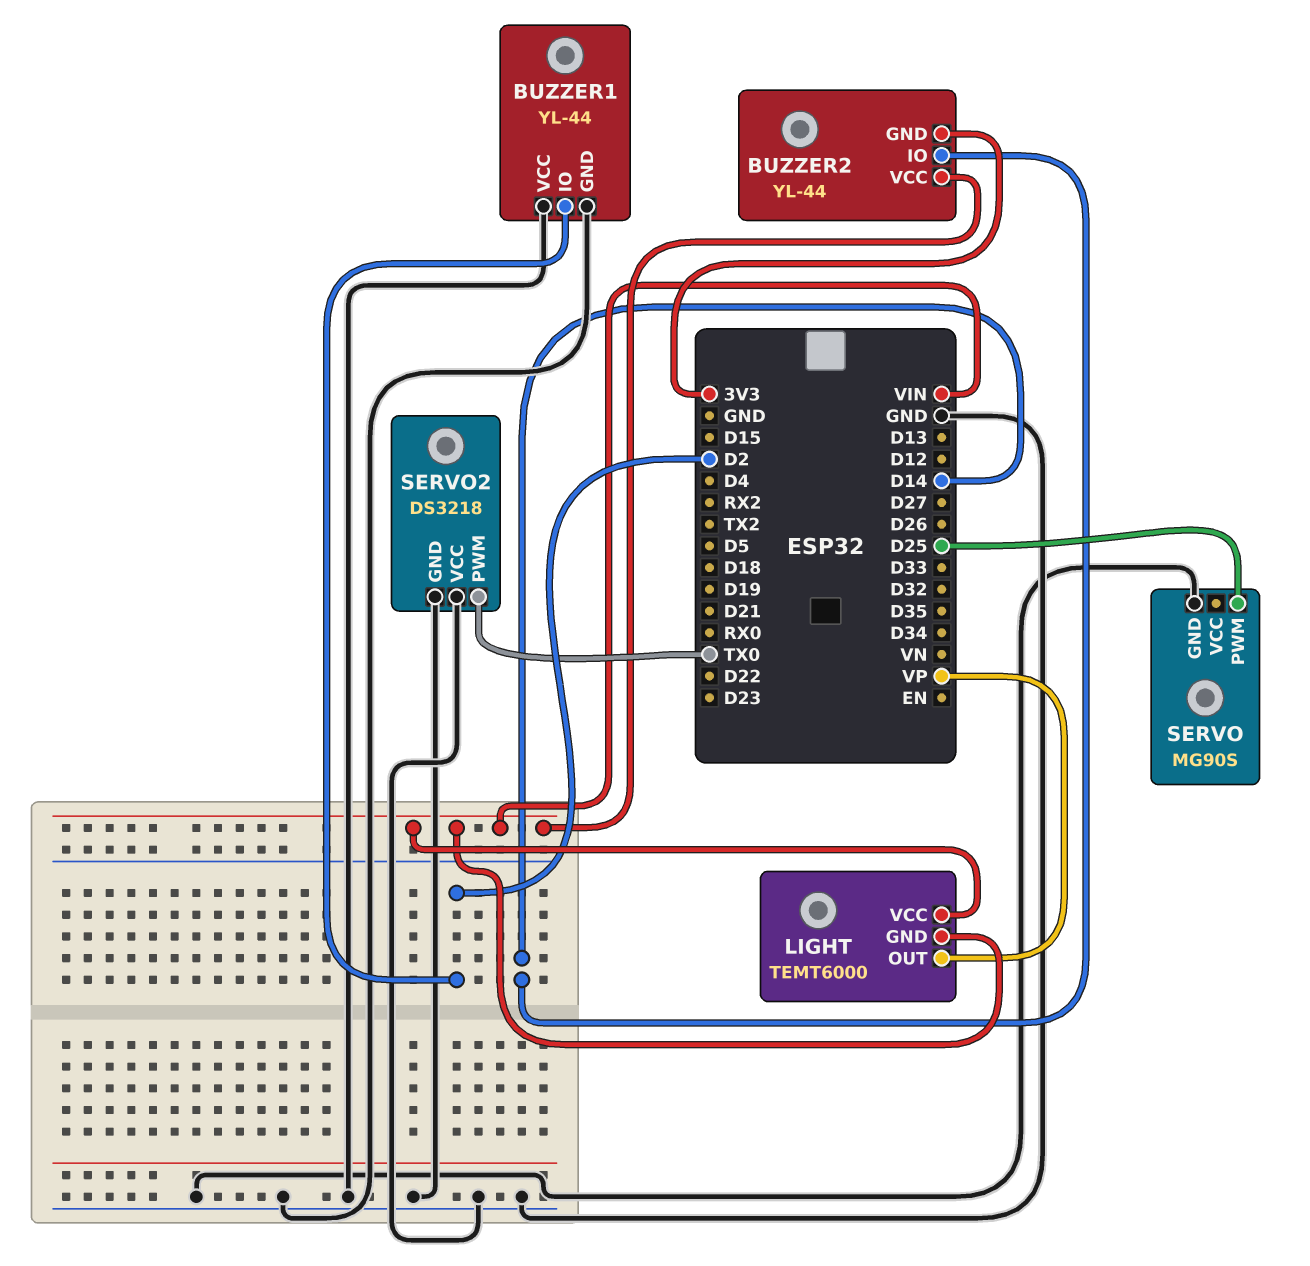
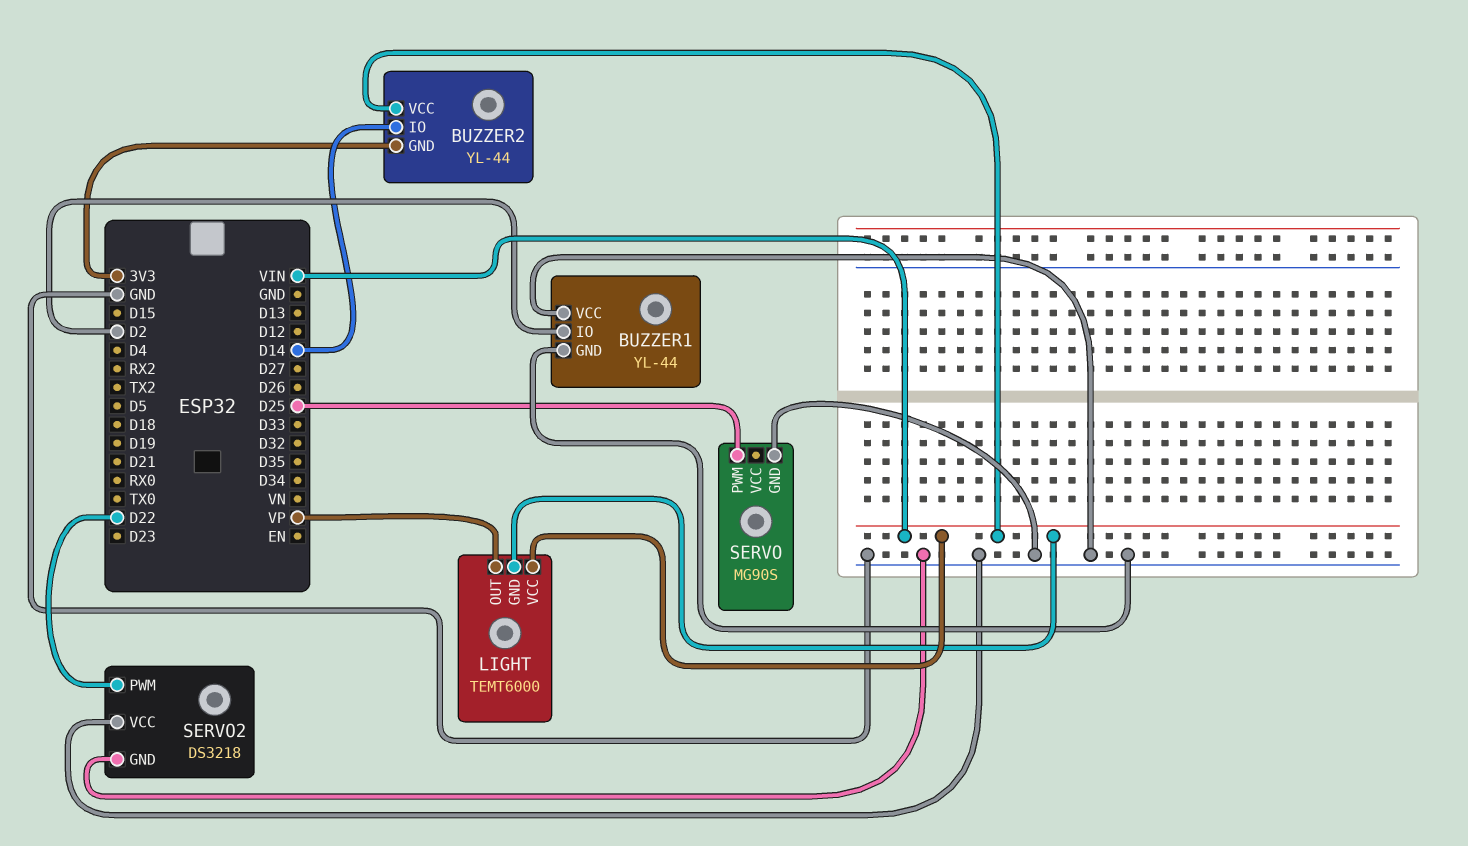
SERVO2 pin PWM: TX0 -> D22

